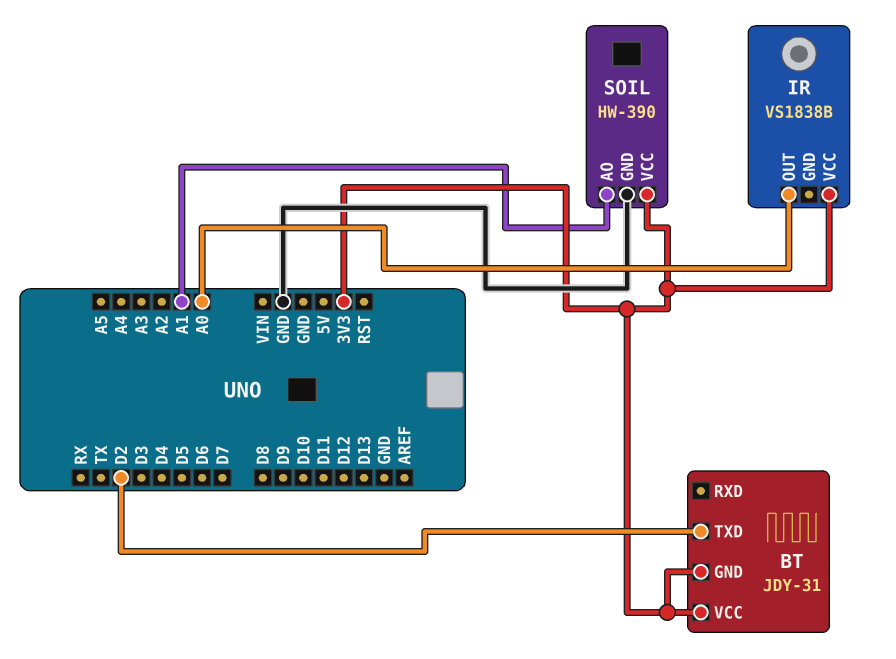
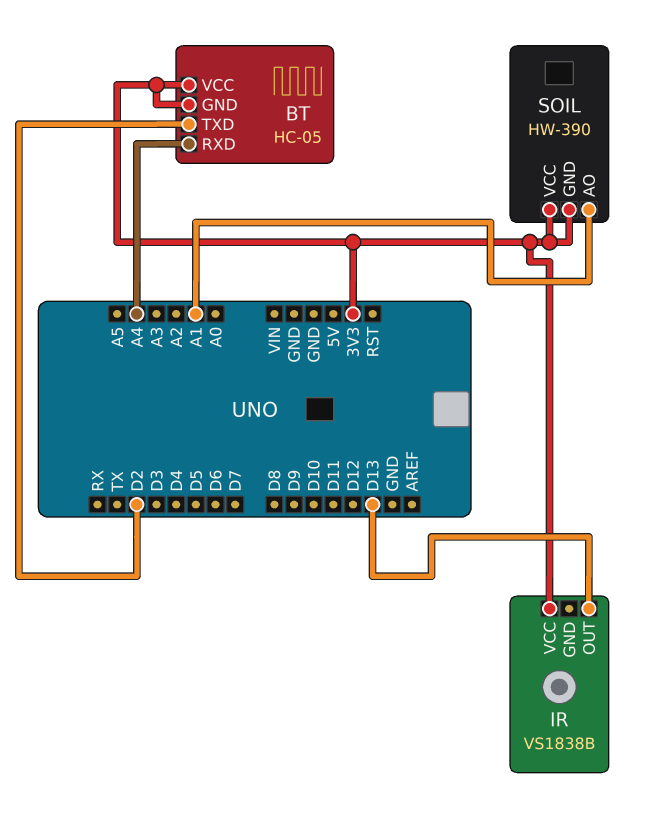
BT: JDY-31 -> HC-05
BT pin RXD: none -> A4
IR pin OUT: A0 -> D13
SOIL pin GND: GND -> 3V3

